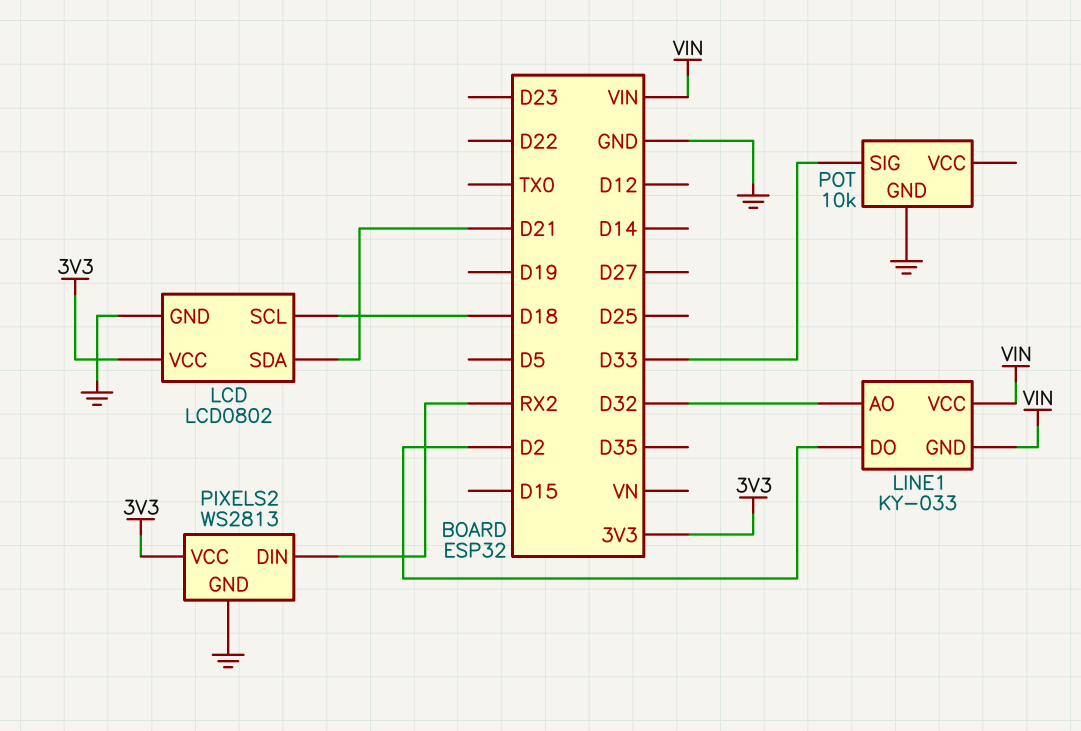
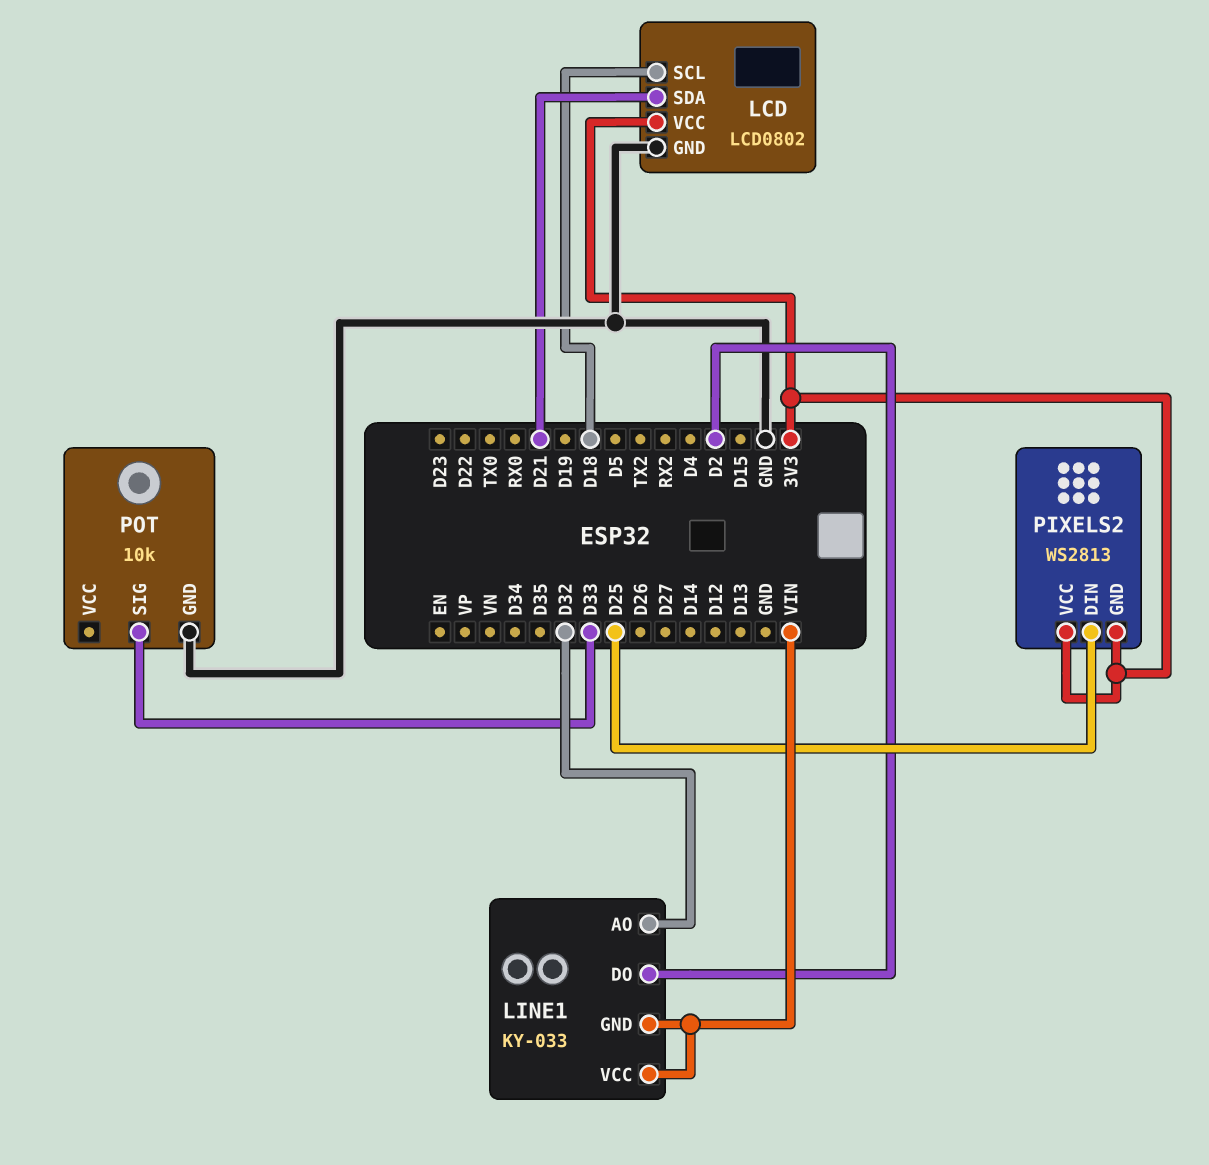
PIXELS2 pin DIN: RX2 -> D25
PIXELS2 pin GND: GND -> 3V3

